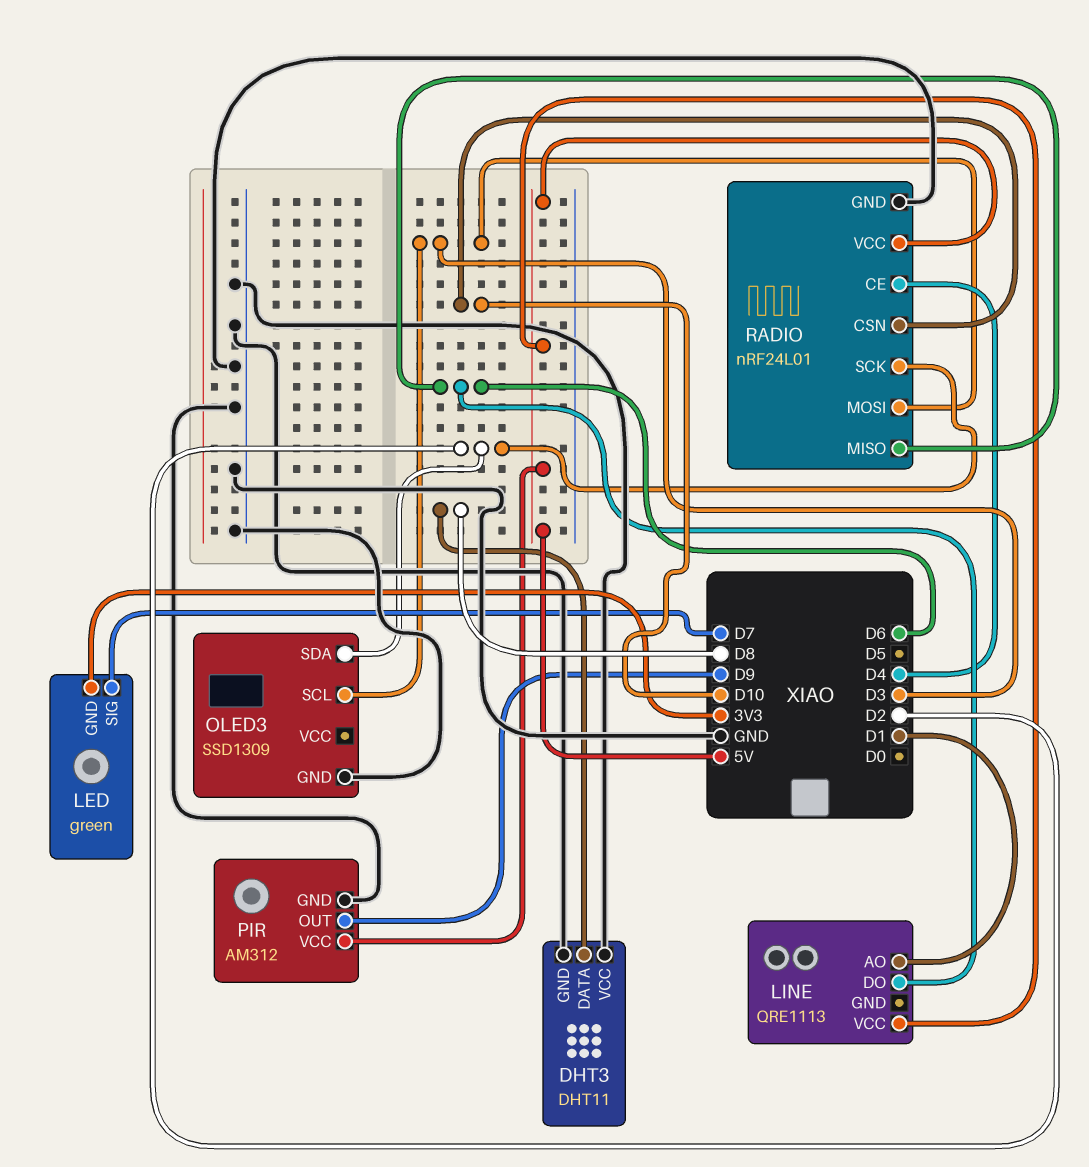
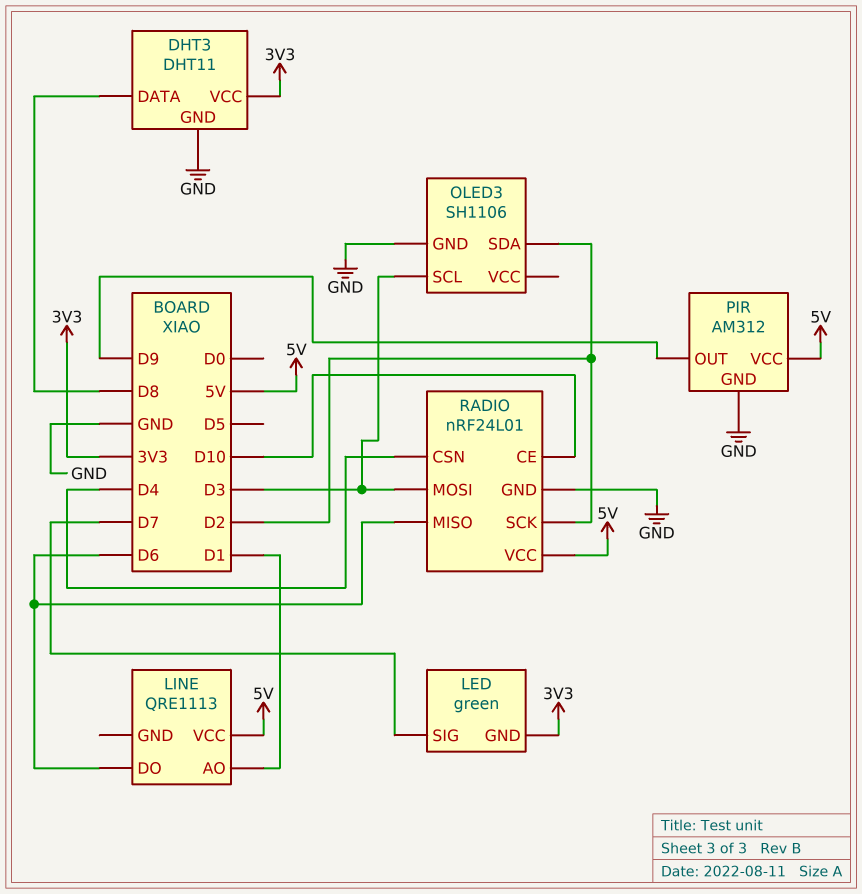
DHT3 pin VCC: GND -> 3V3
OLED3: SSD1309 -> SH1106
RADIO pin CE: D4 -> D10
RADIO pin CSN: D10 -> D4

